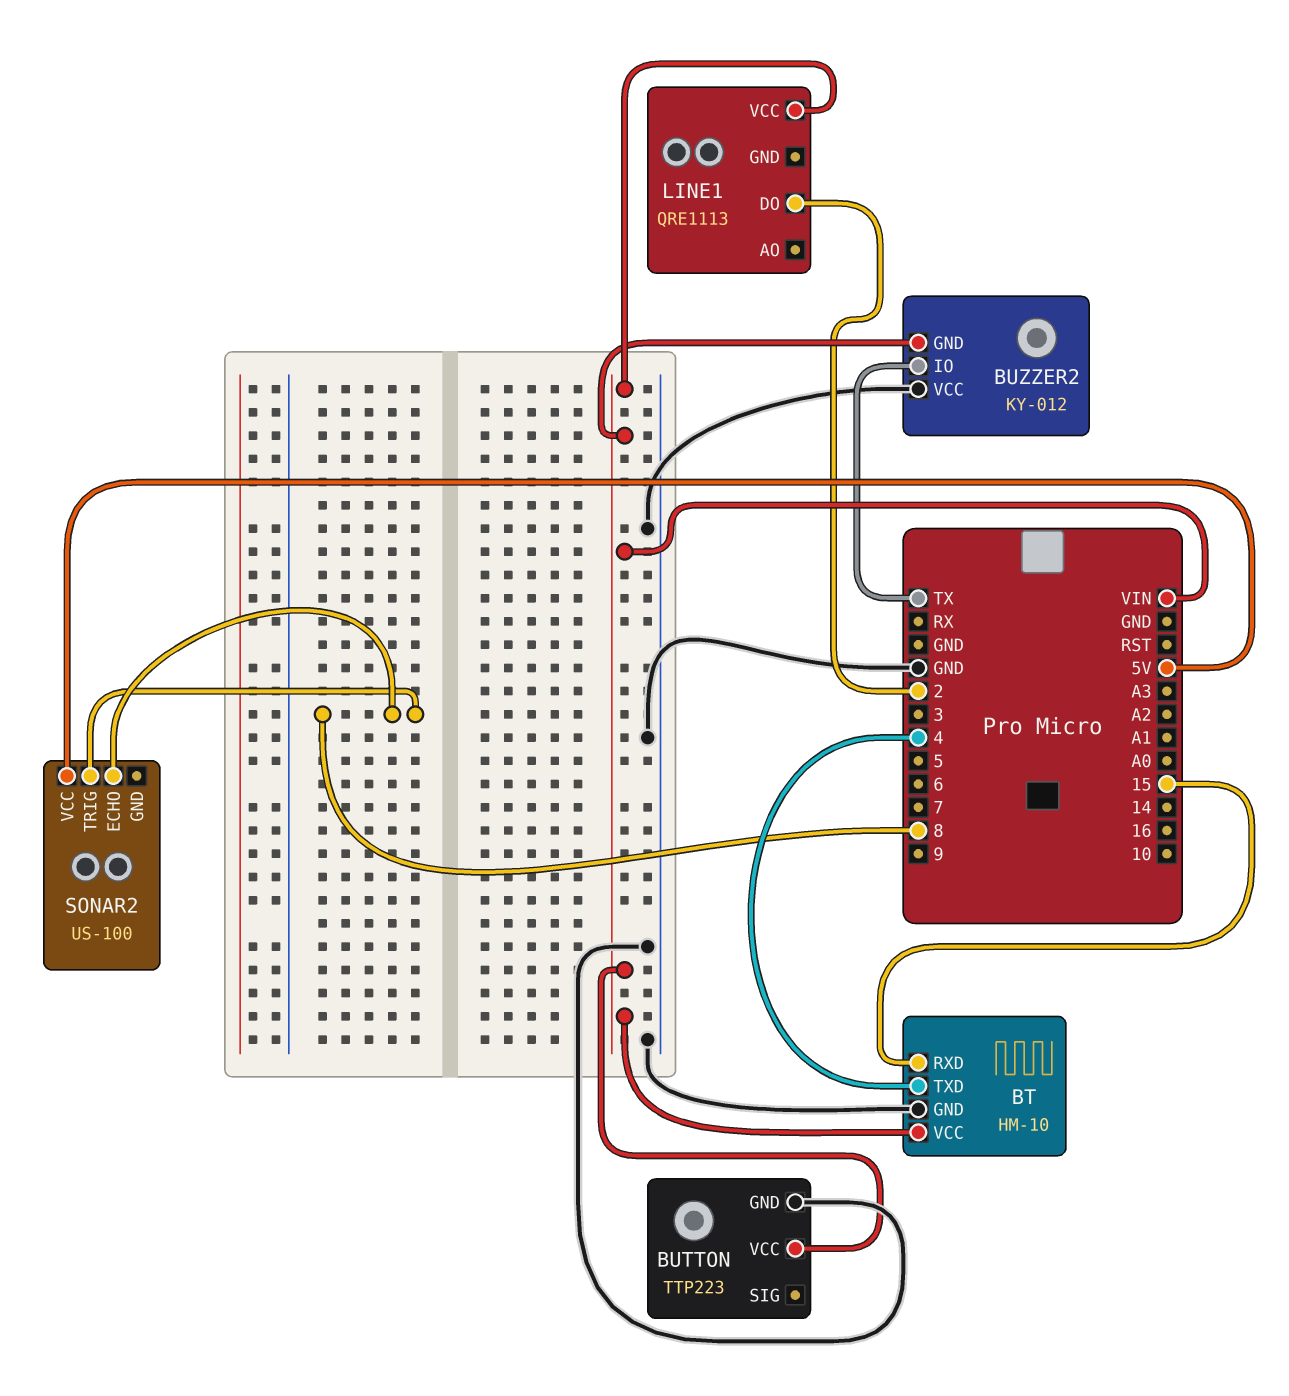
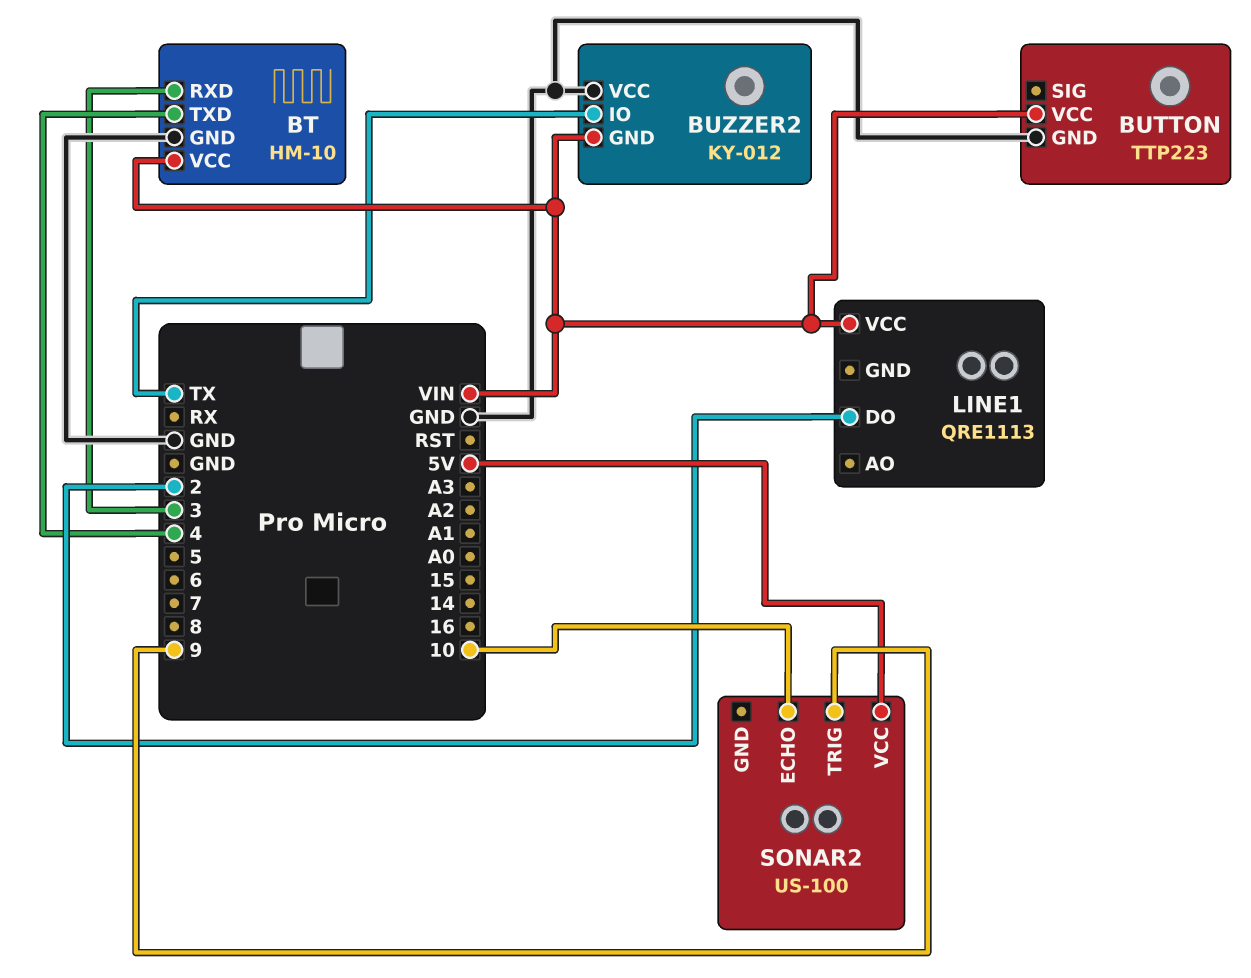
BT pin RXD: 15 -> 3
SONAR2 pin ECHO: 8 -> 10
SONAR2 pin TRIG: 8 -> 9

